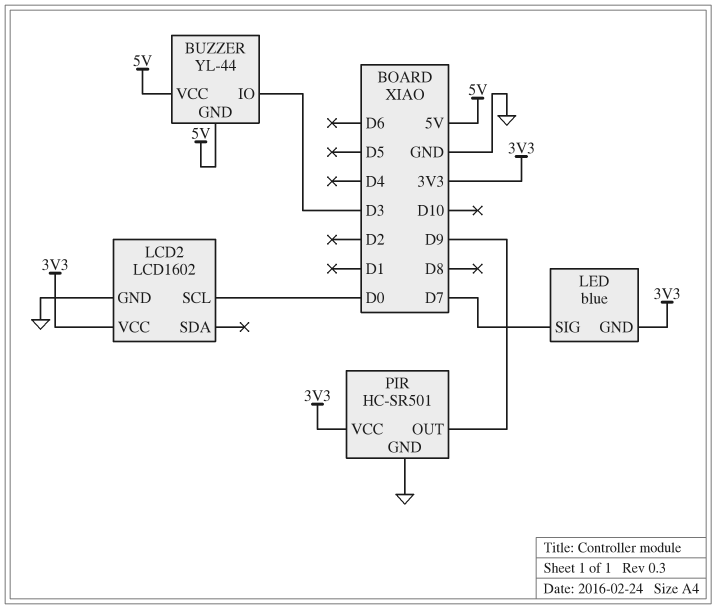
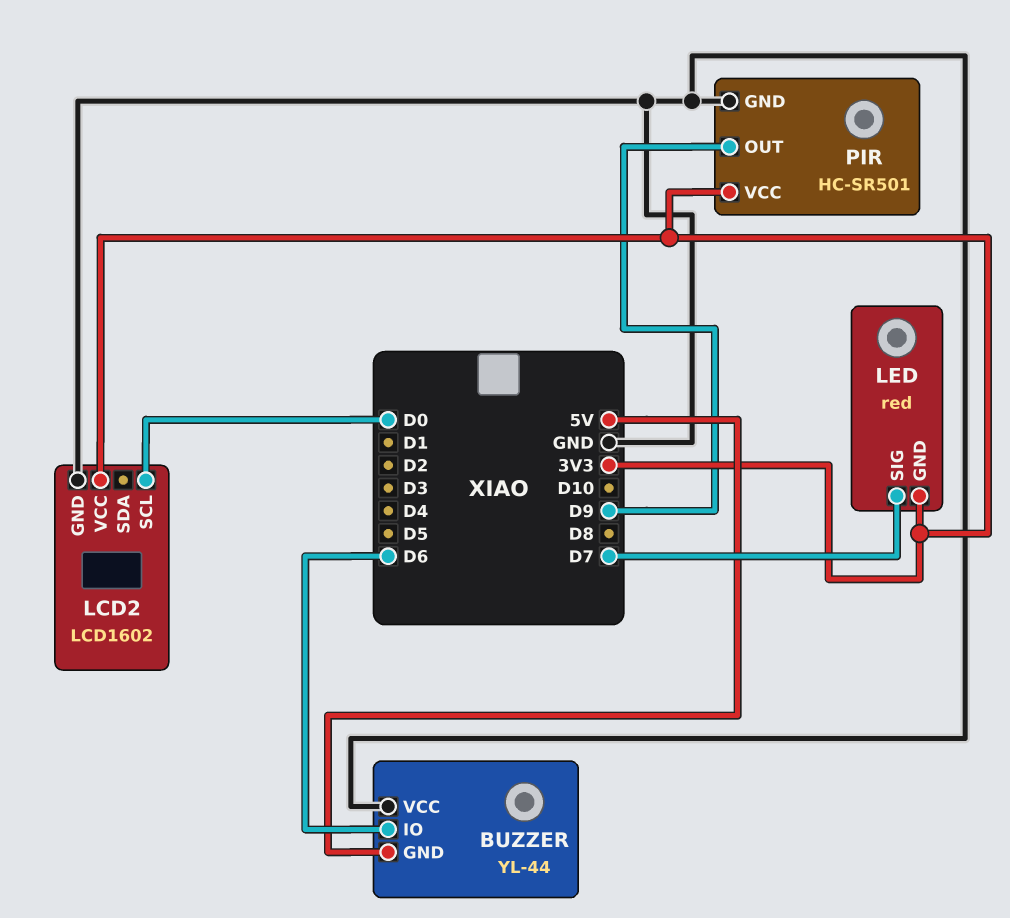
BUZZER pin IO: D3 -> D6
BUZZER pin VCC: 5V -> GND
LED: blue -> red

